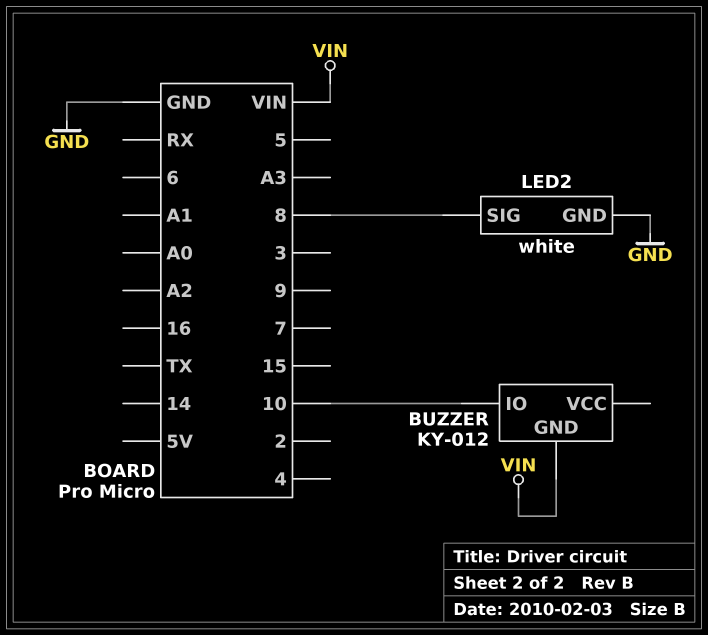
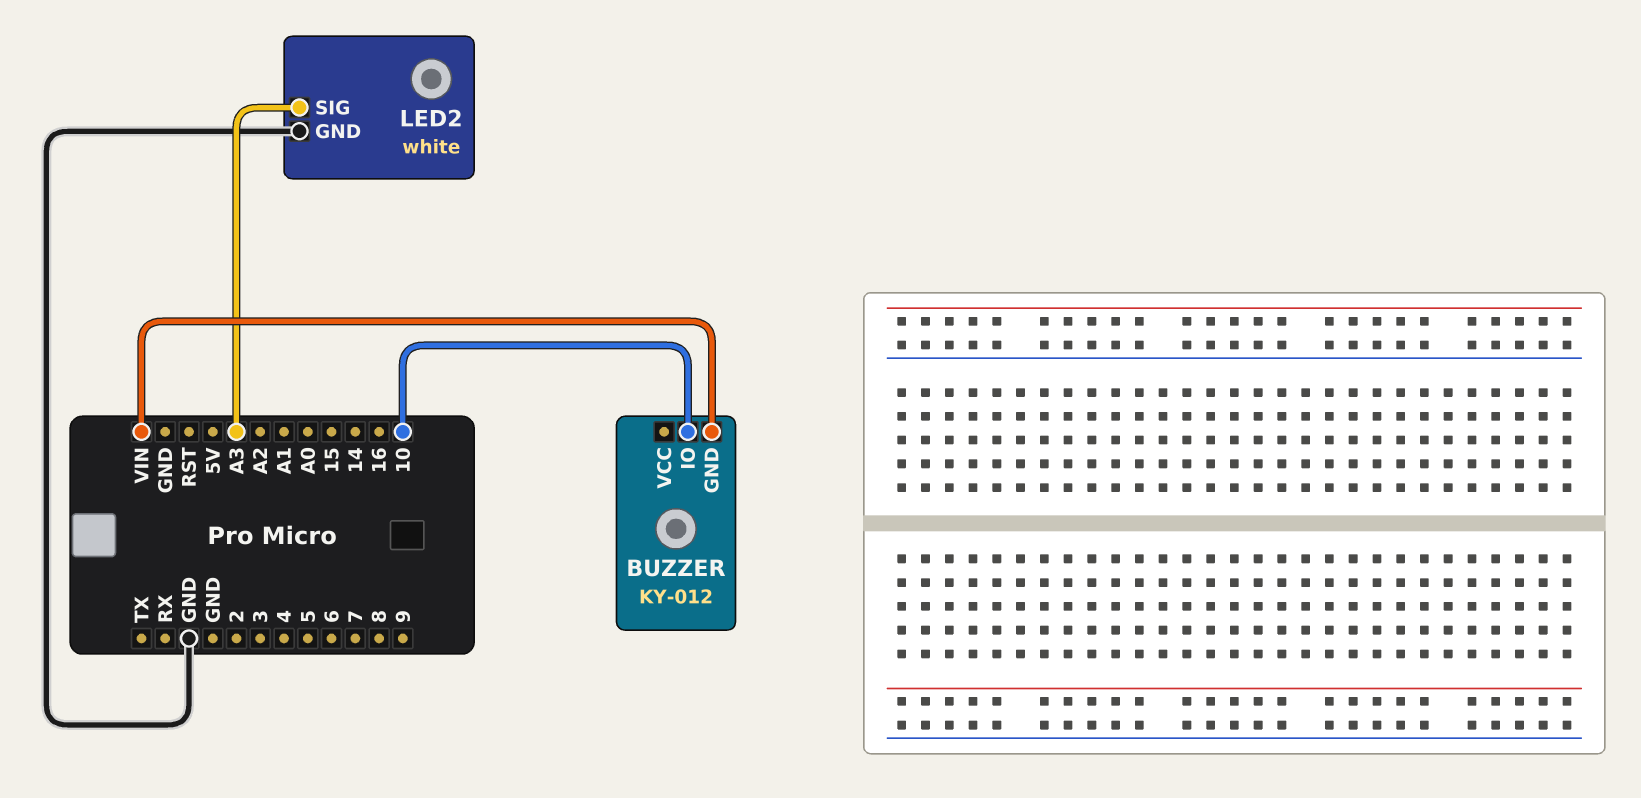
LED2 pin SIG: 8 -> A3

